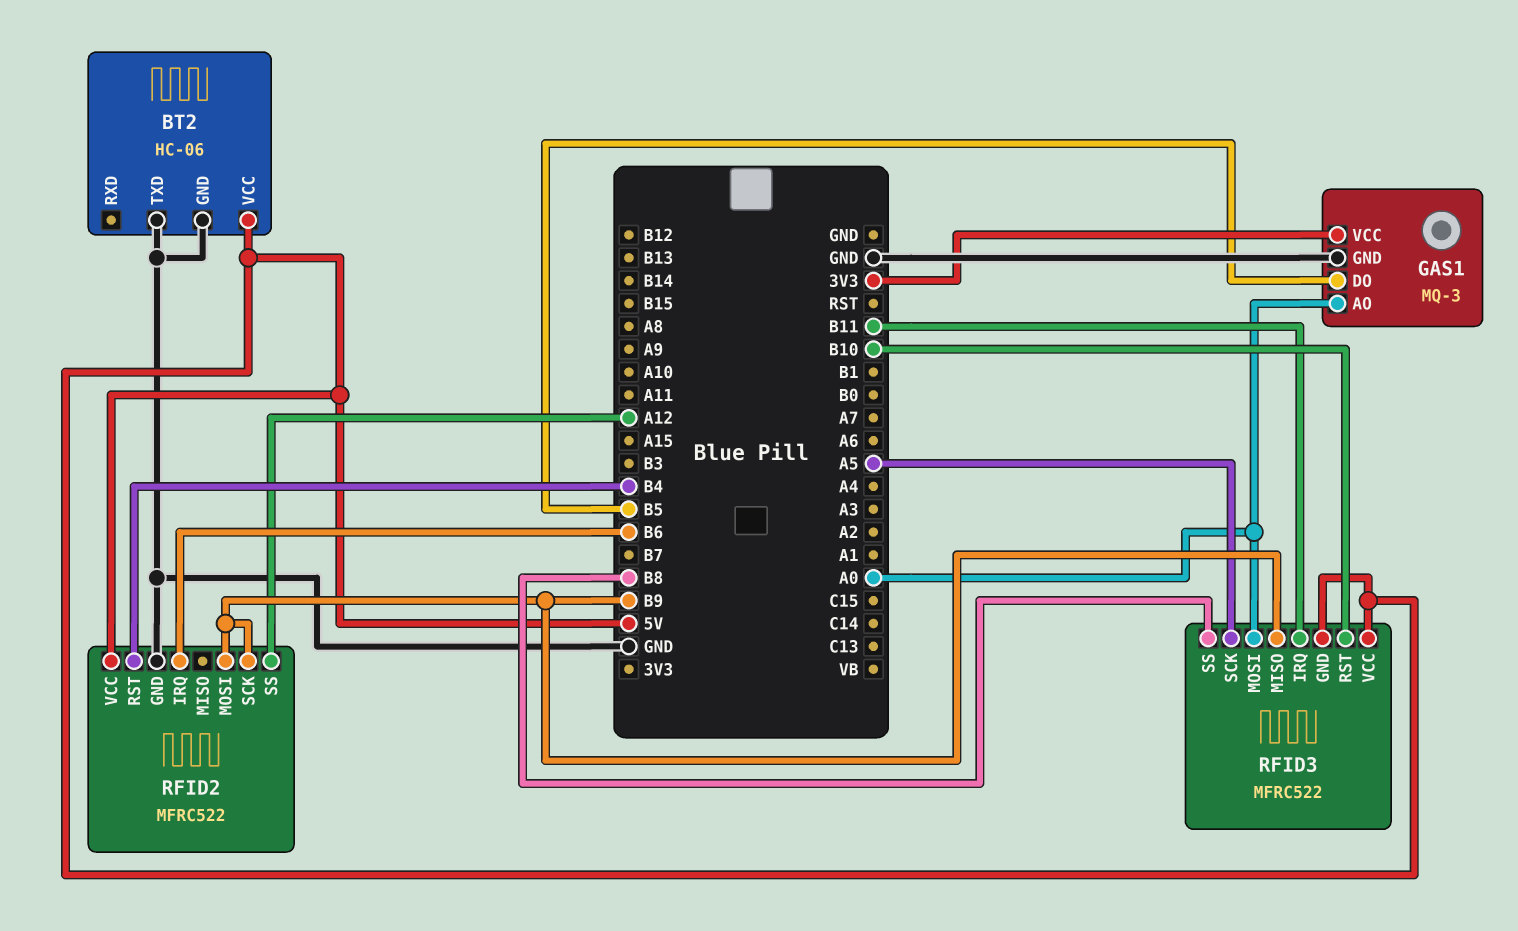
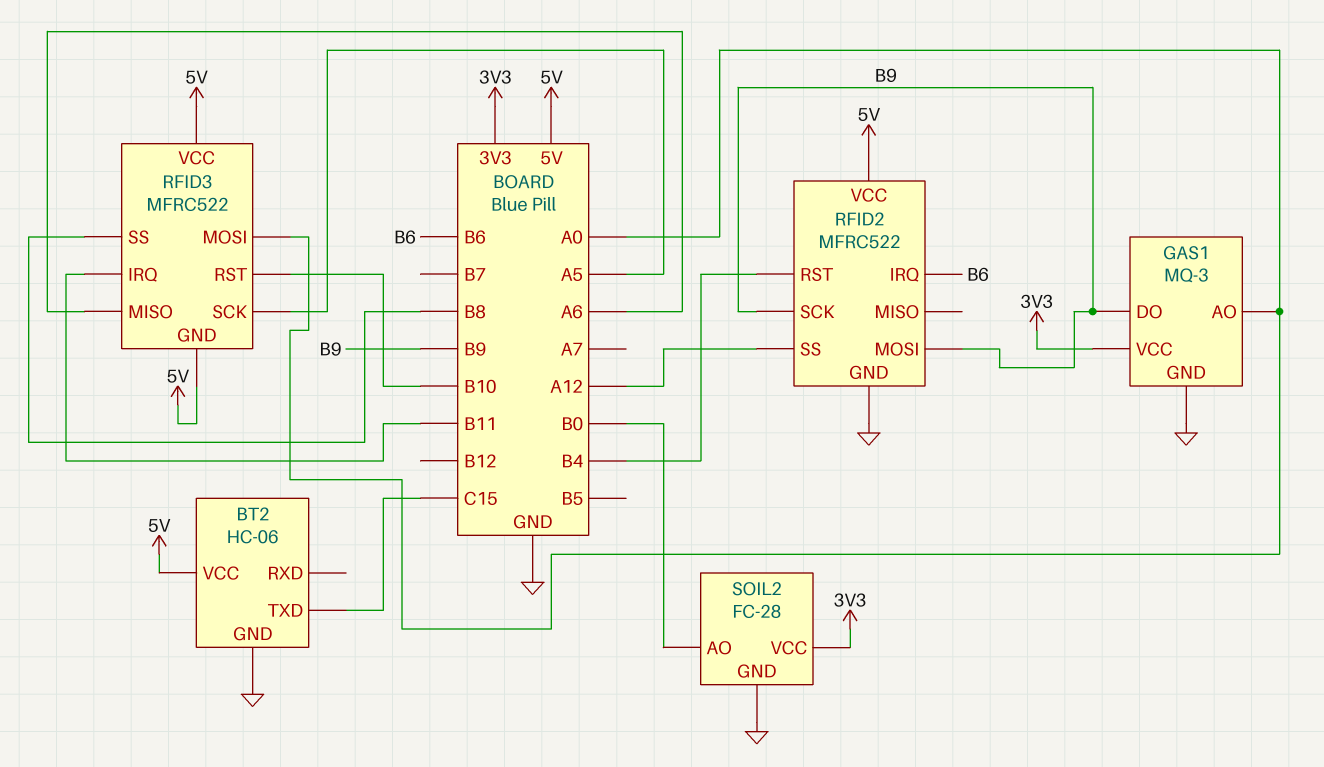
BT2 pin TXD: GND -> C15
GAS1 pin DO: B5 -> B9
RFID3 pin MISO: B9 -> A6
SOIL2: none -> FC-28
SOIL2 pin AO: none -> B0
SOIL2 pin GND: none -> GND
SOIL2 pin VCC: none -> 3V3

